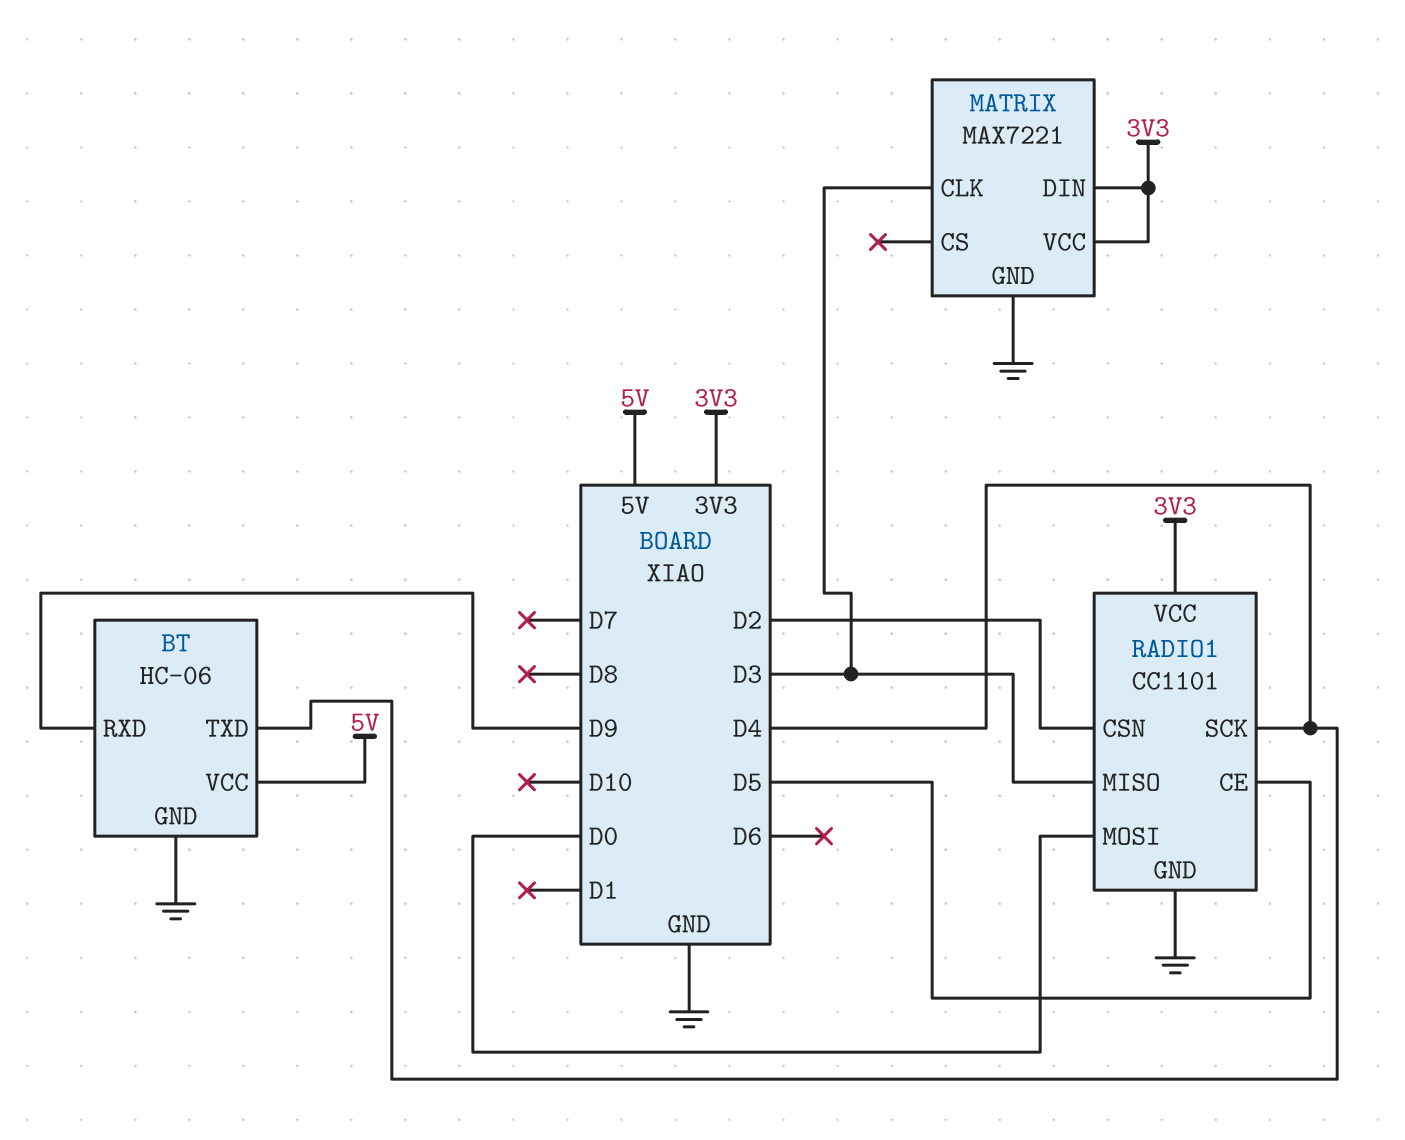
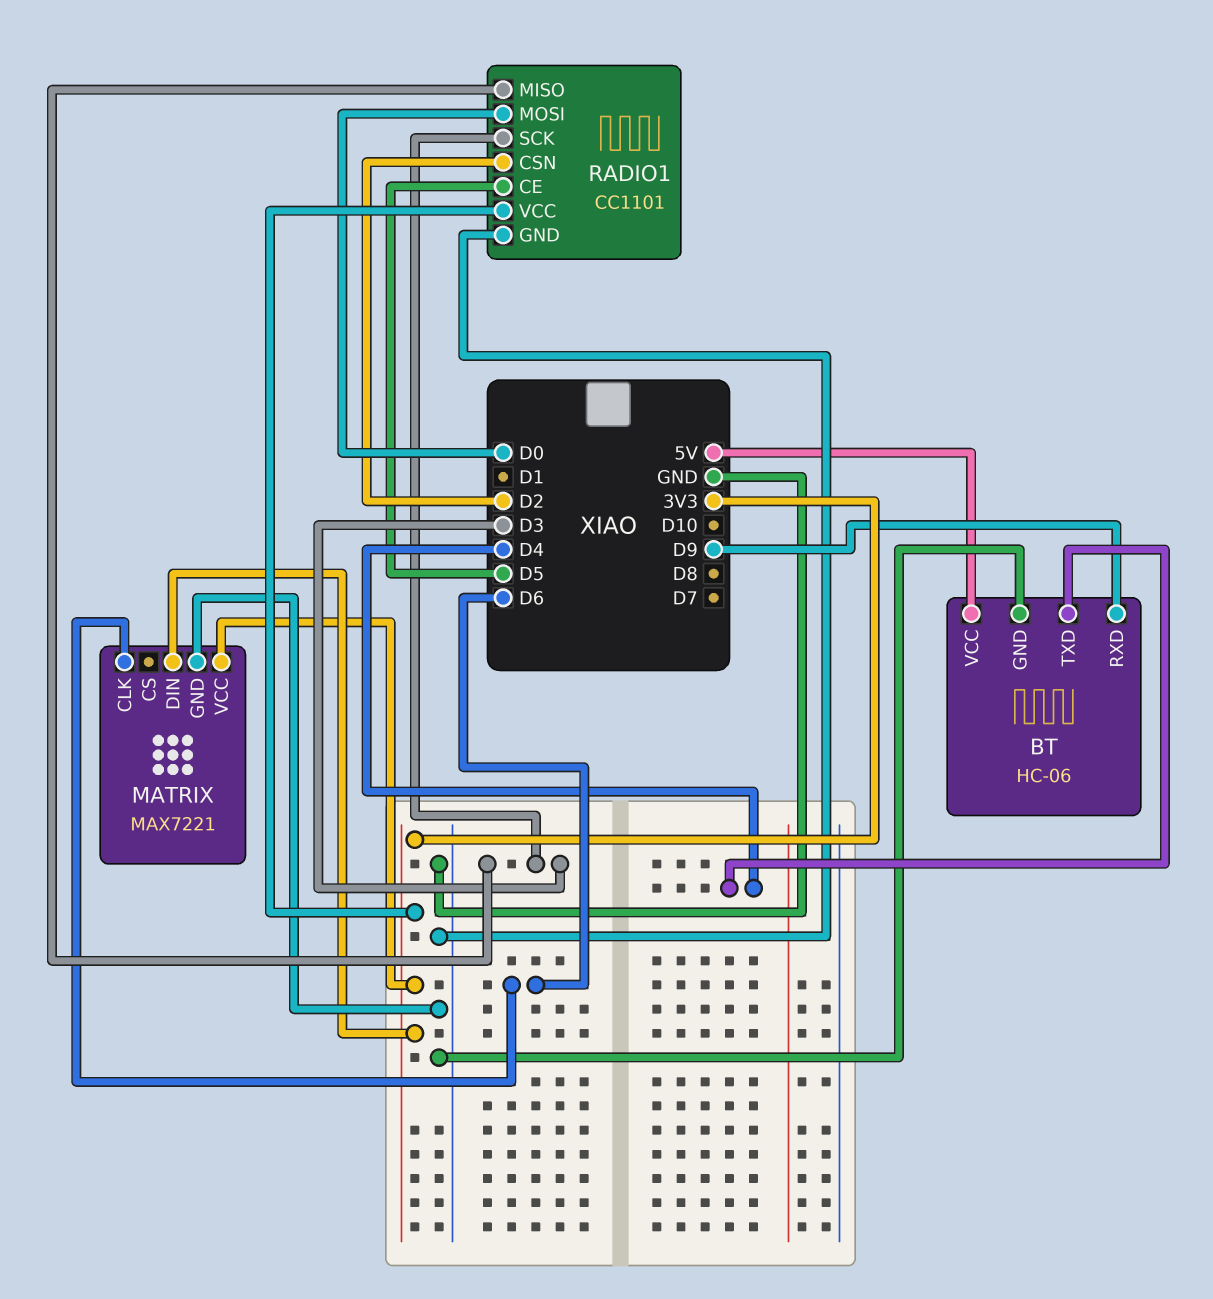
MATRIX pin CLK: D3 -> D6
RADIO1 pin SCK: D4 -> D3

